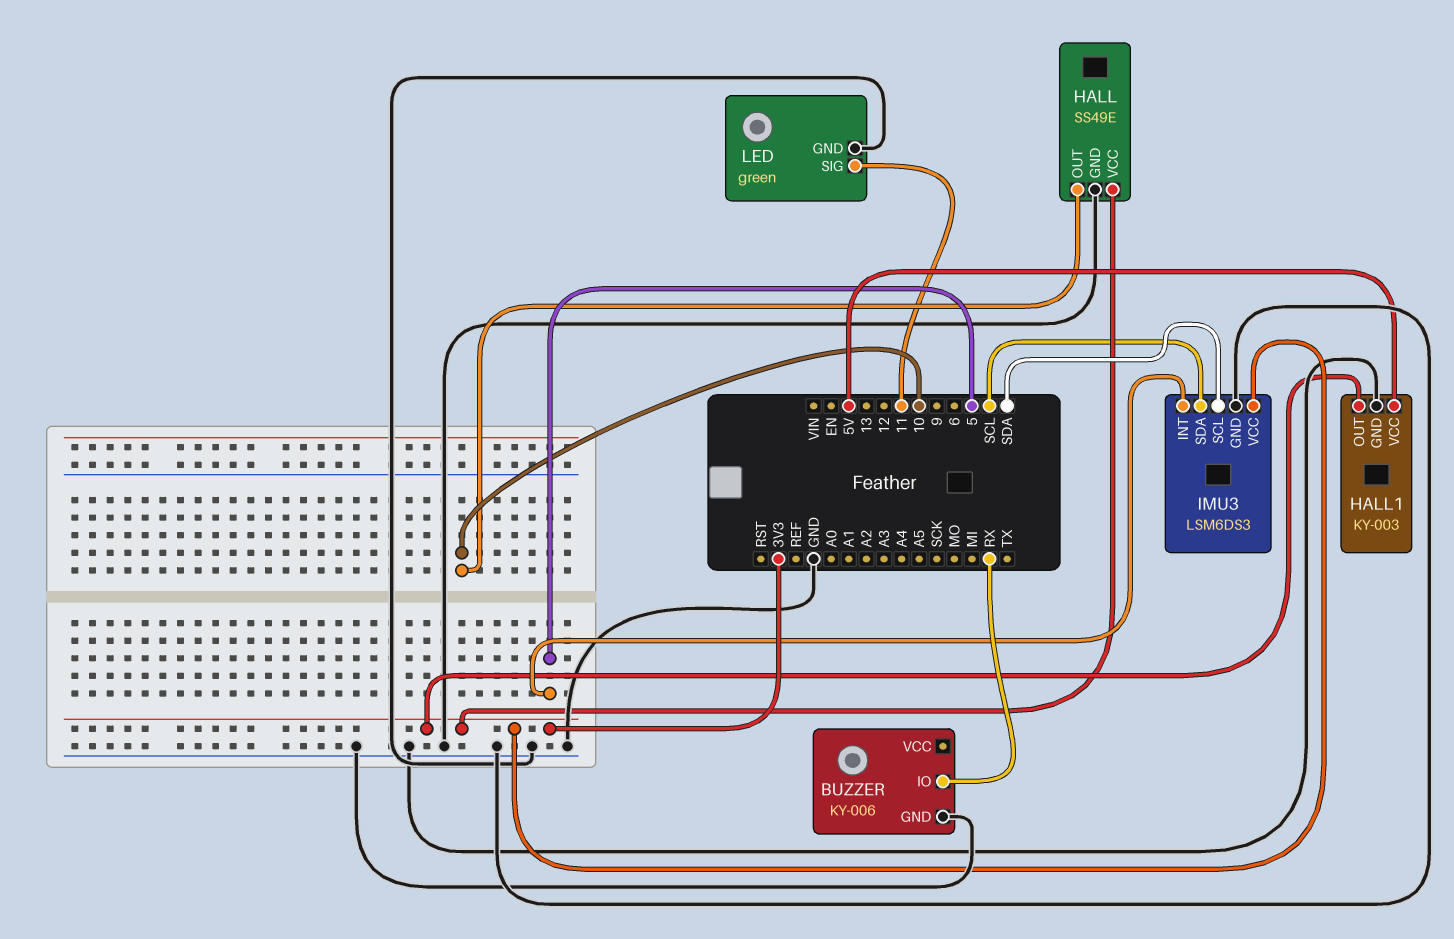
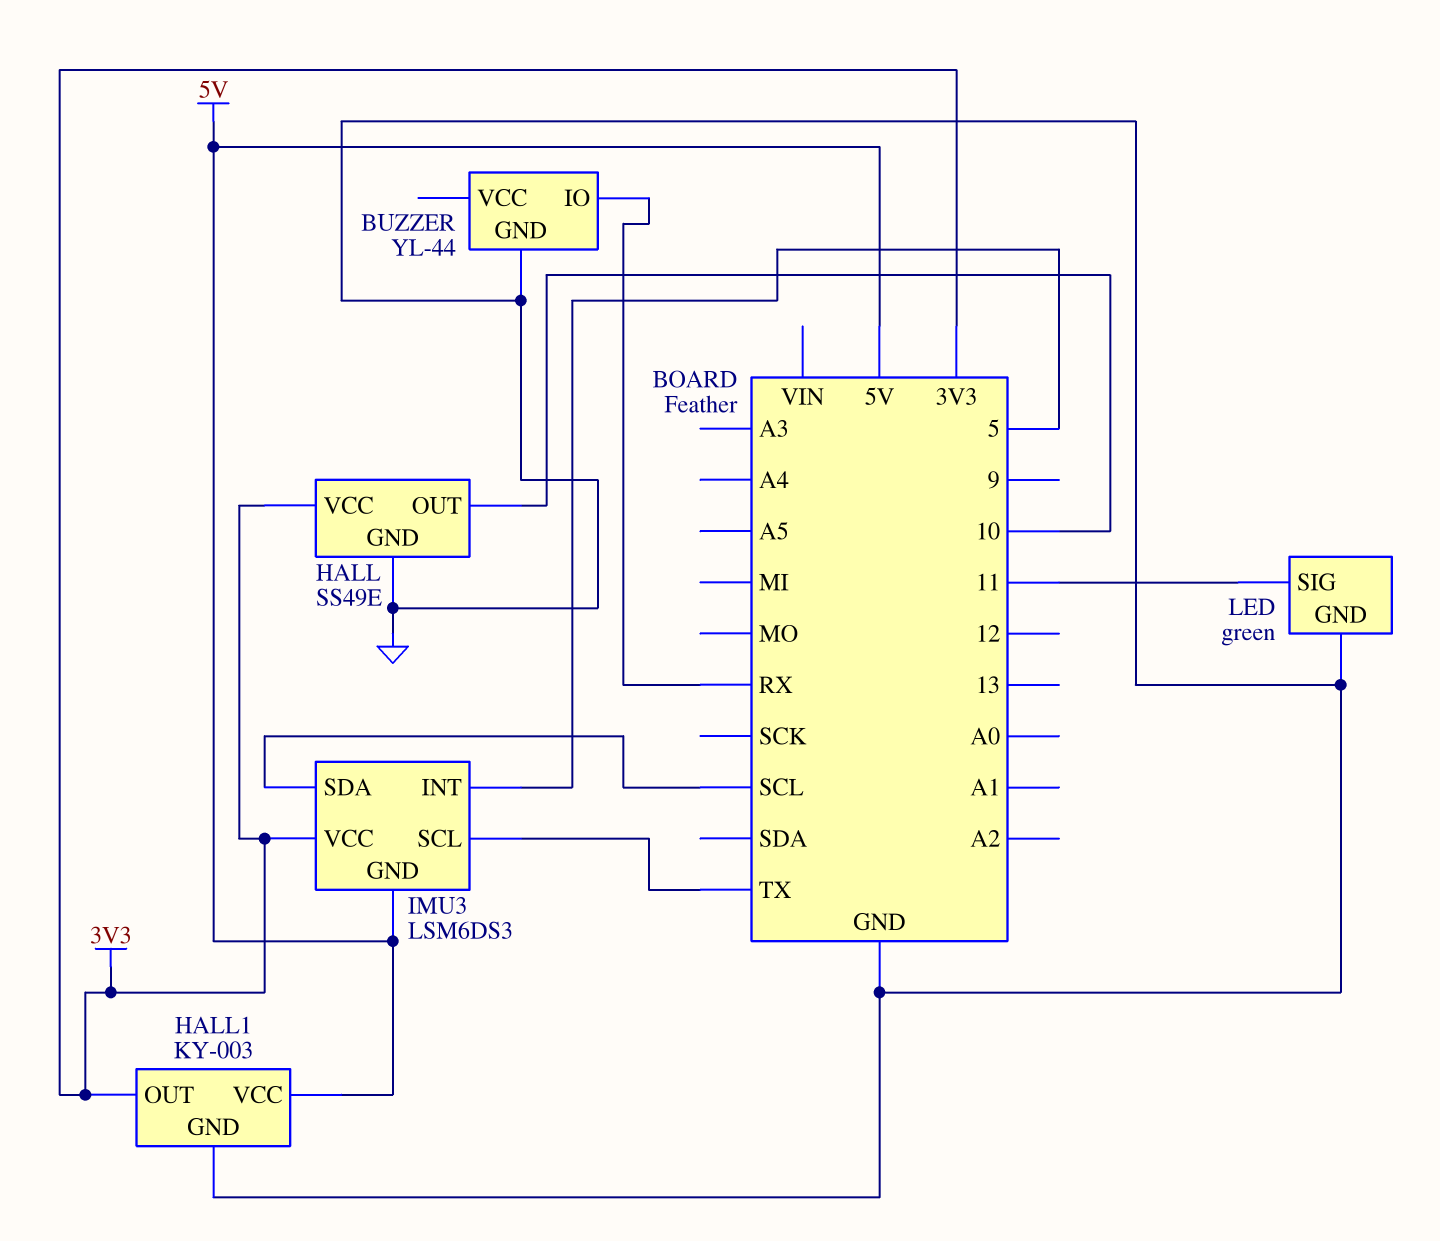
BUZZER: KY-006 -> YL-44
IMU3 pin GND: GND -> 5V
IMU3 pin SCL: SDA -> TX

